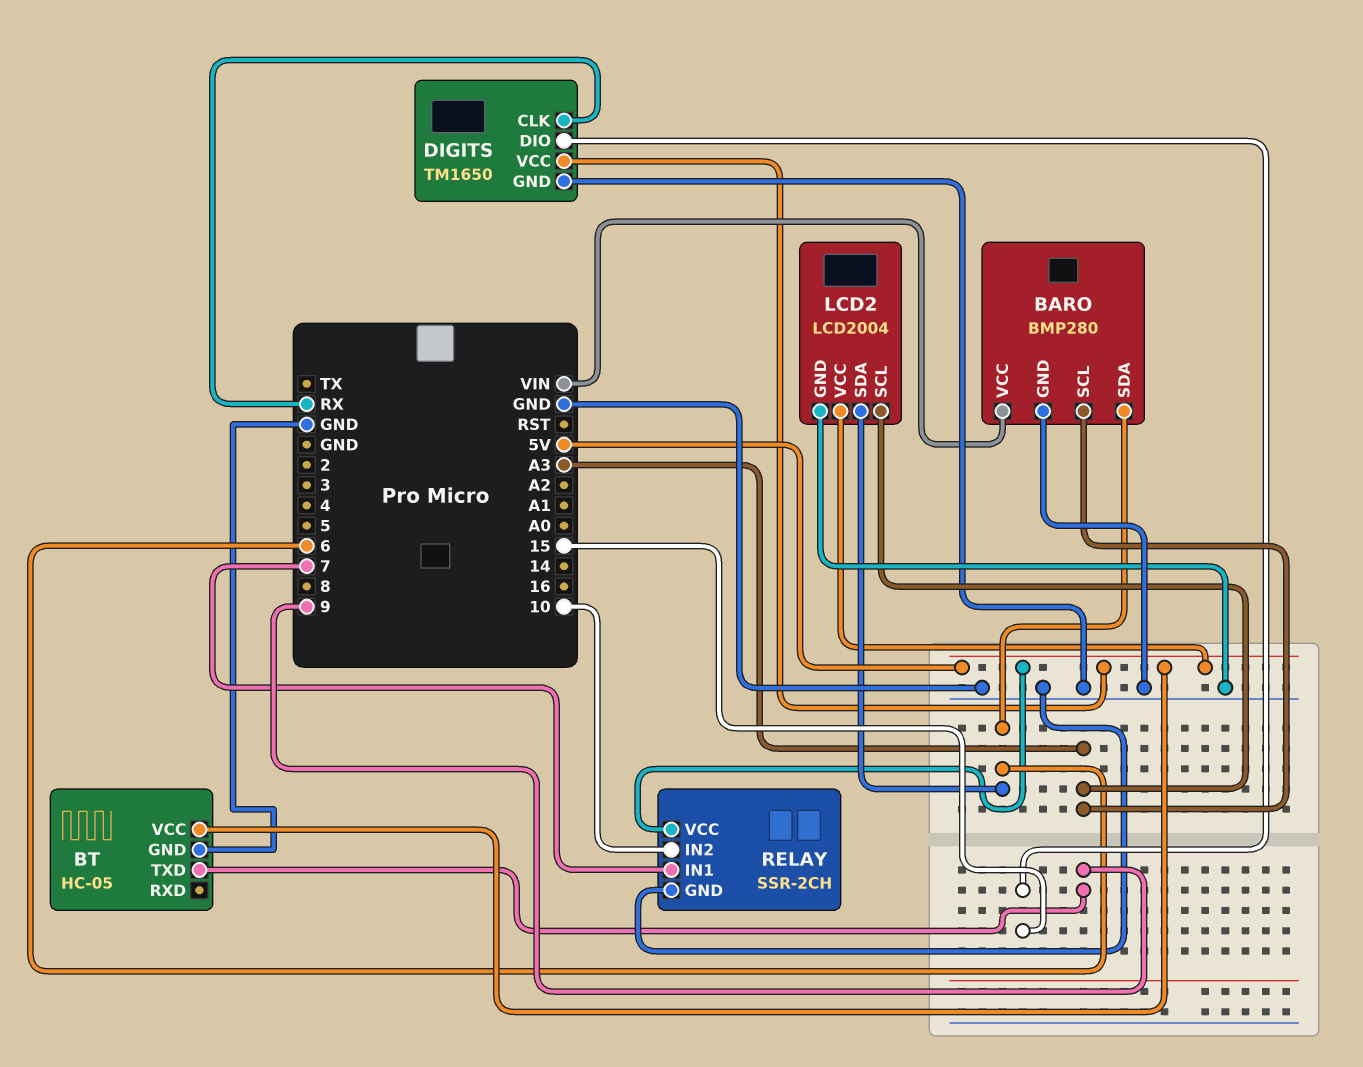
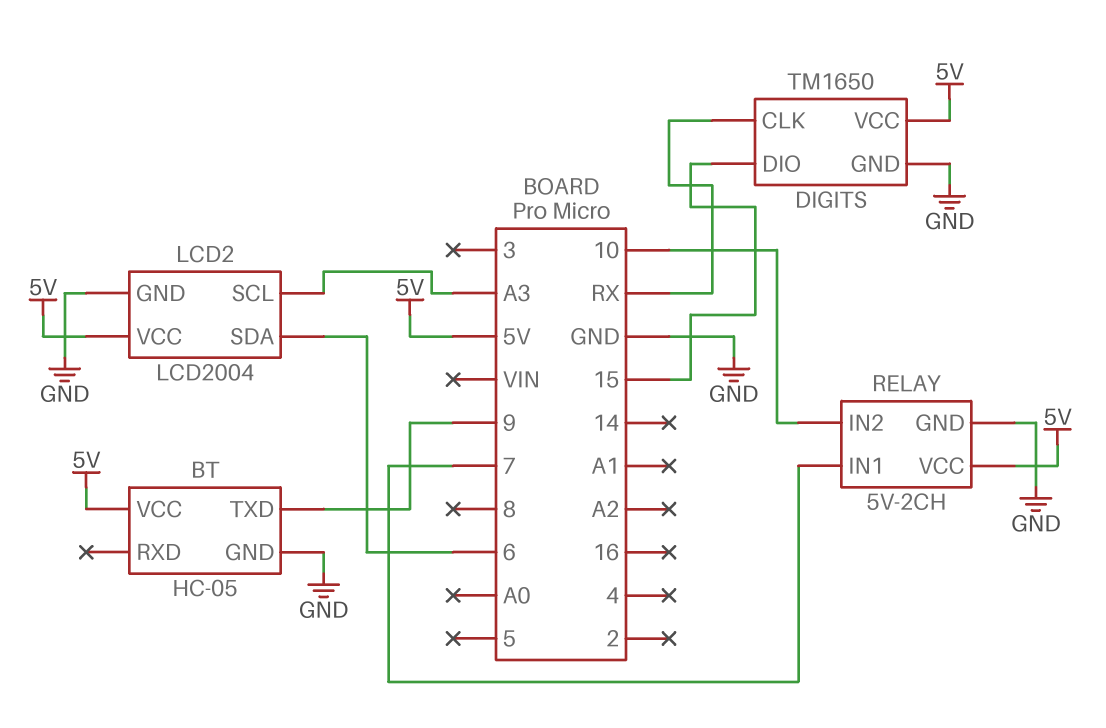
BARO: BMP280 -> none
BARO pin GND: GND -> none
BARO pin SCL: A3 -> none
BARO pin SDA: 6 -> none
BARO pin VCC: VIN -> none
RELAY: SSR-2CH -> 5V-2CH

